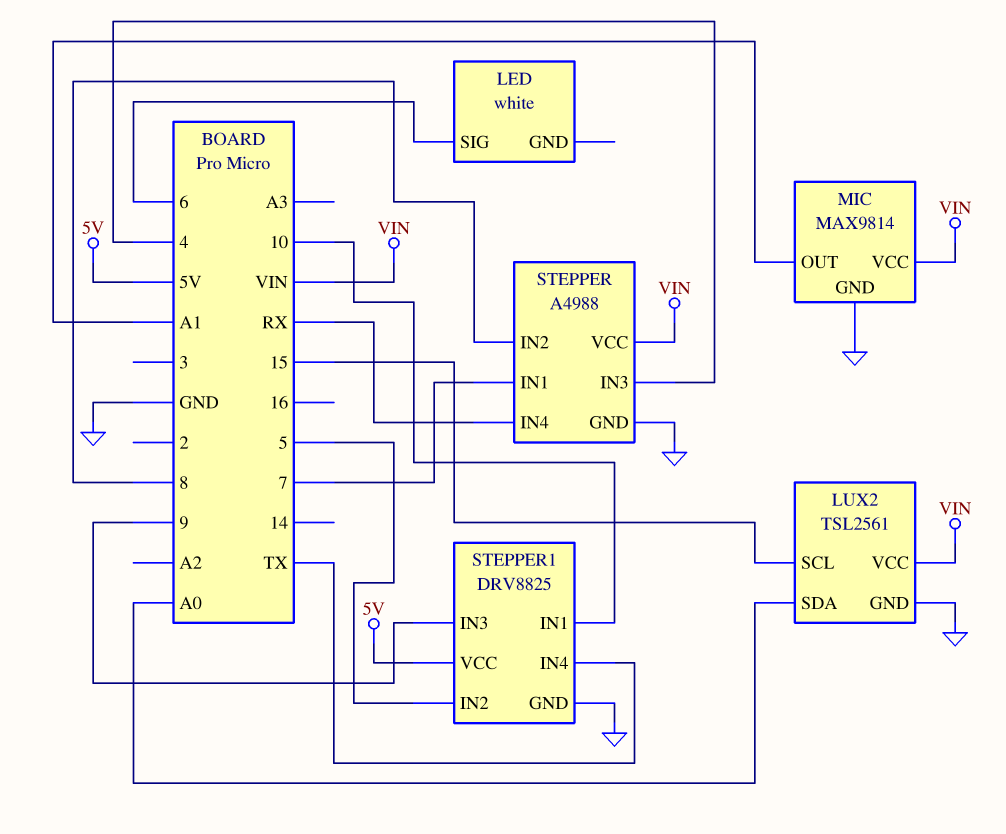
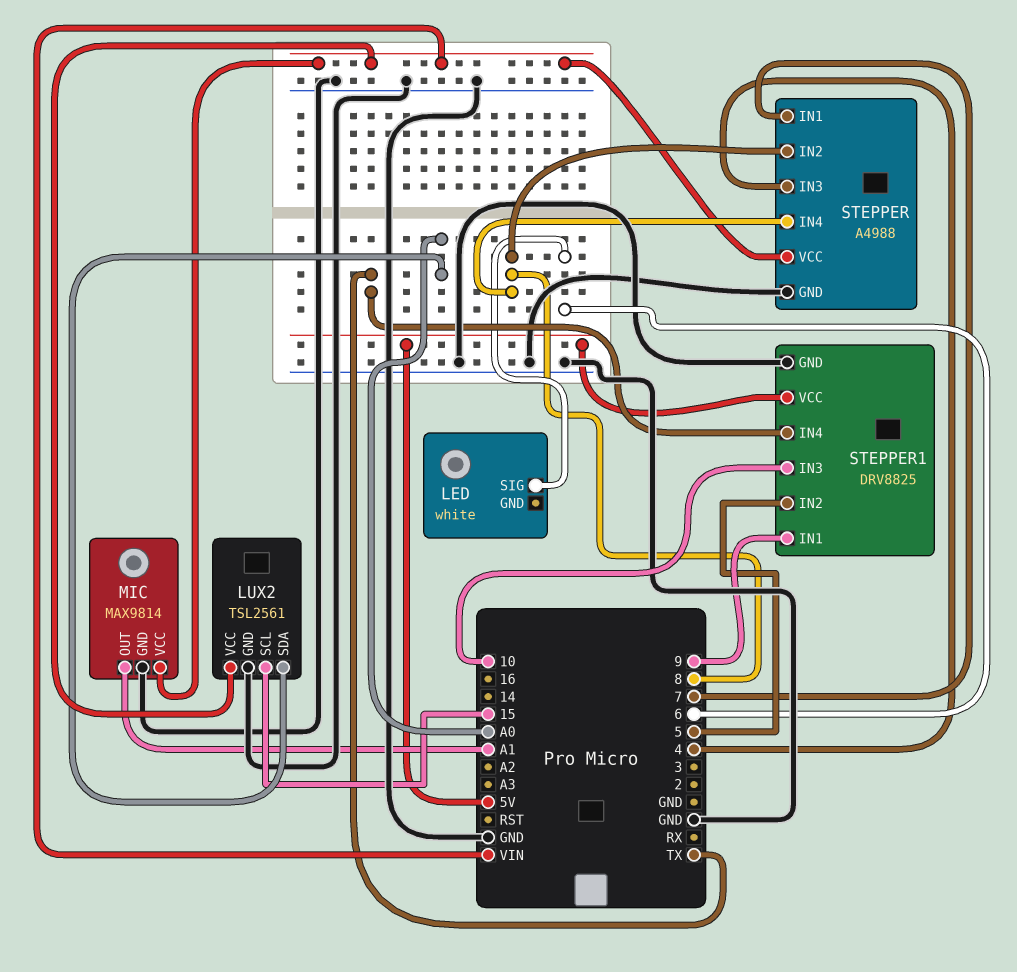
STEPPER pin IN4: RX -> 8
STEPPER1 pin IN1: 10 -> 9
STEPPER1 pin IN3: 9 -> 10

